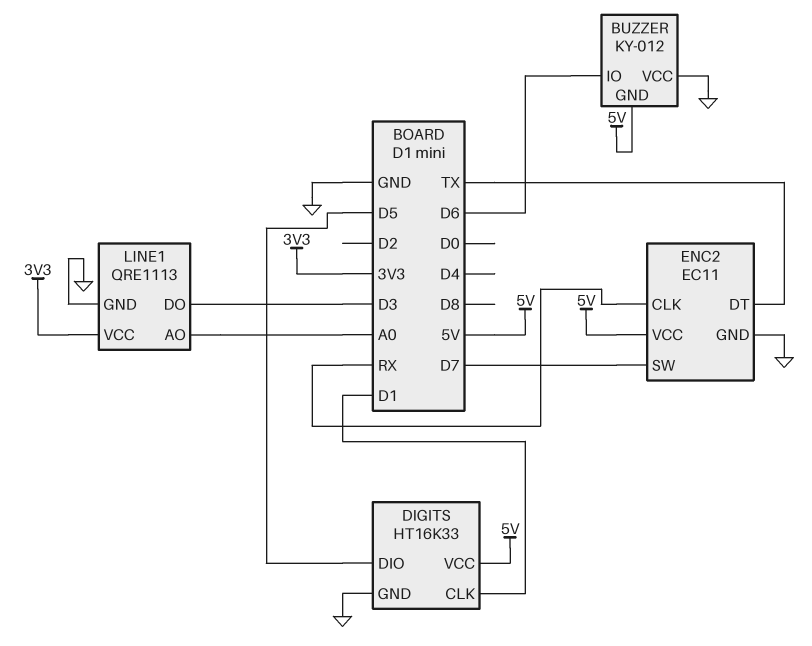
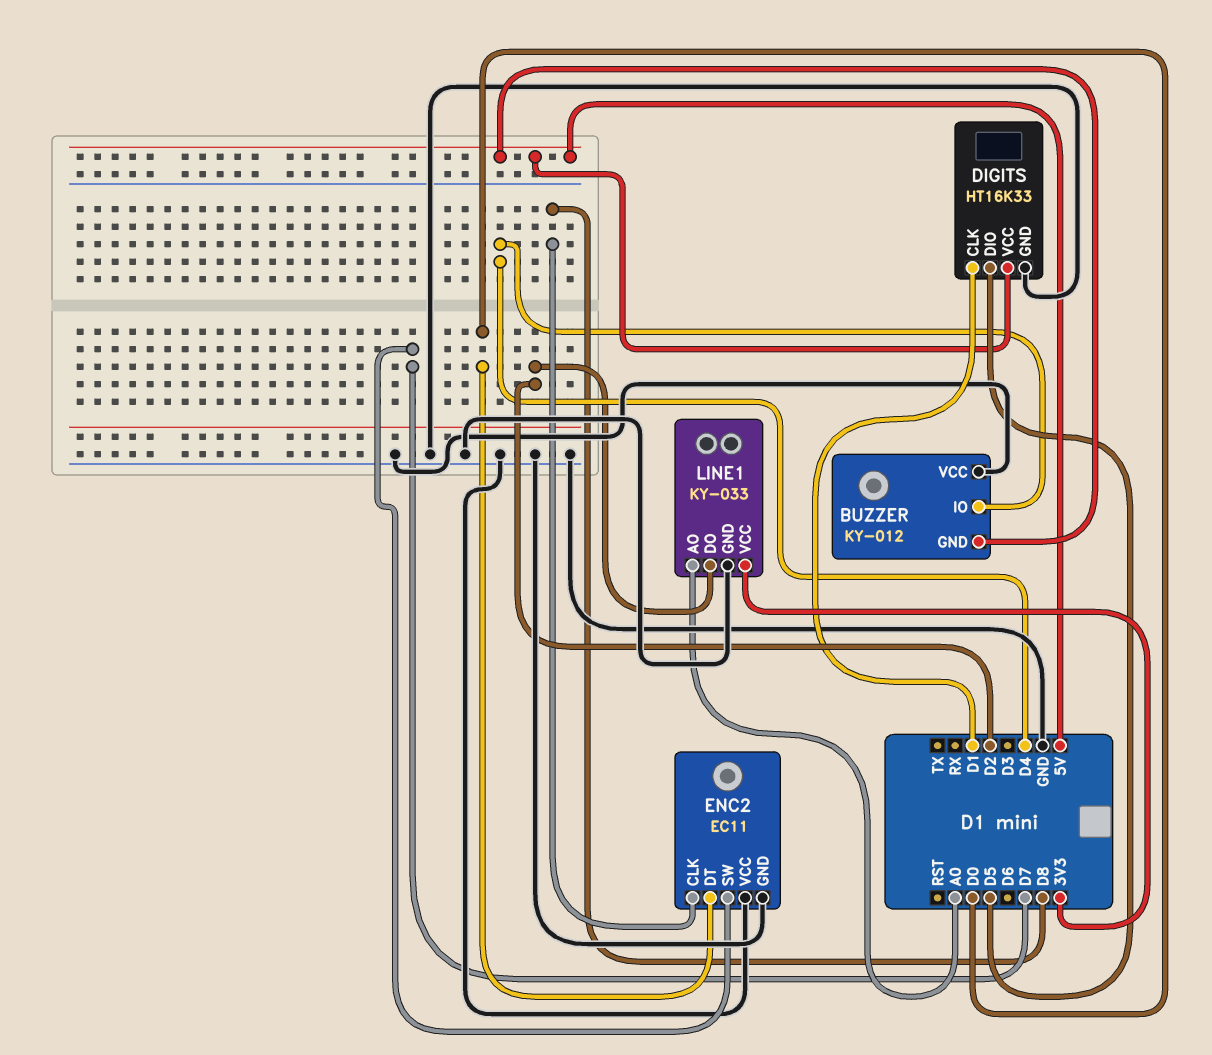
BUZZER pin IO: D6 -> D4
ENC2 pin CLK: RX -> D8
ENC2 pin DT: TX -> D0
ENC2 pin VCC: 5V -> GND
LINE1: QRE1113 -> KY-033
LINE1 pin DO: D3 -> D2

